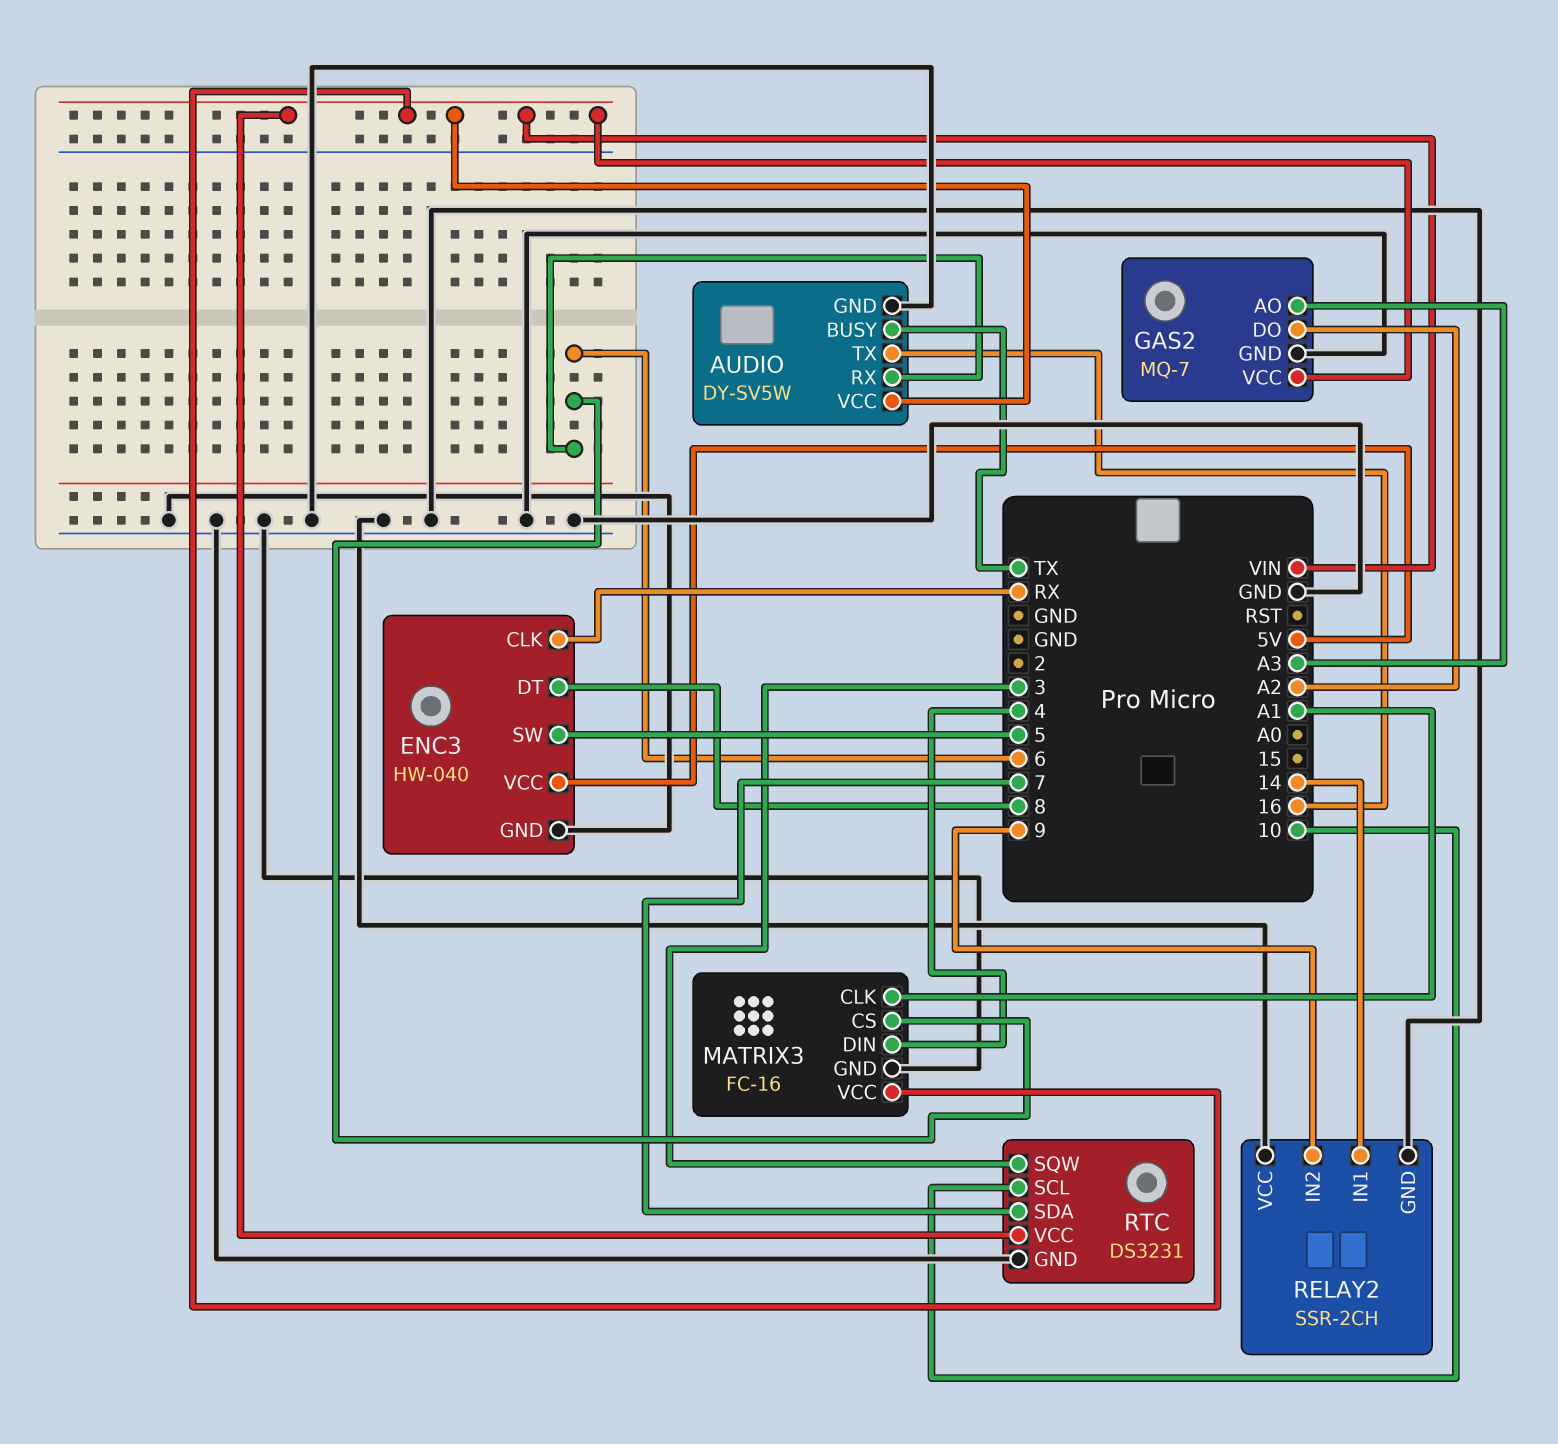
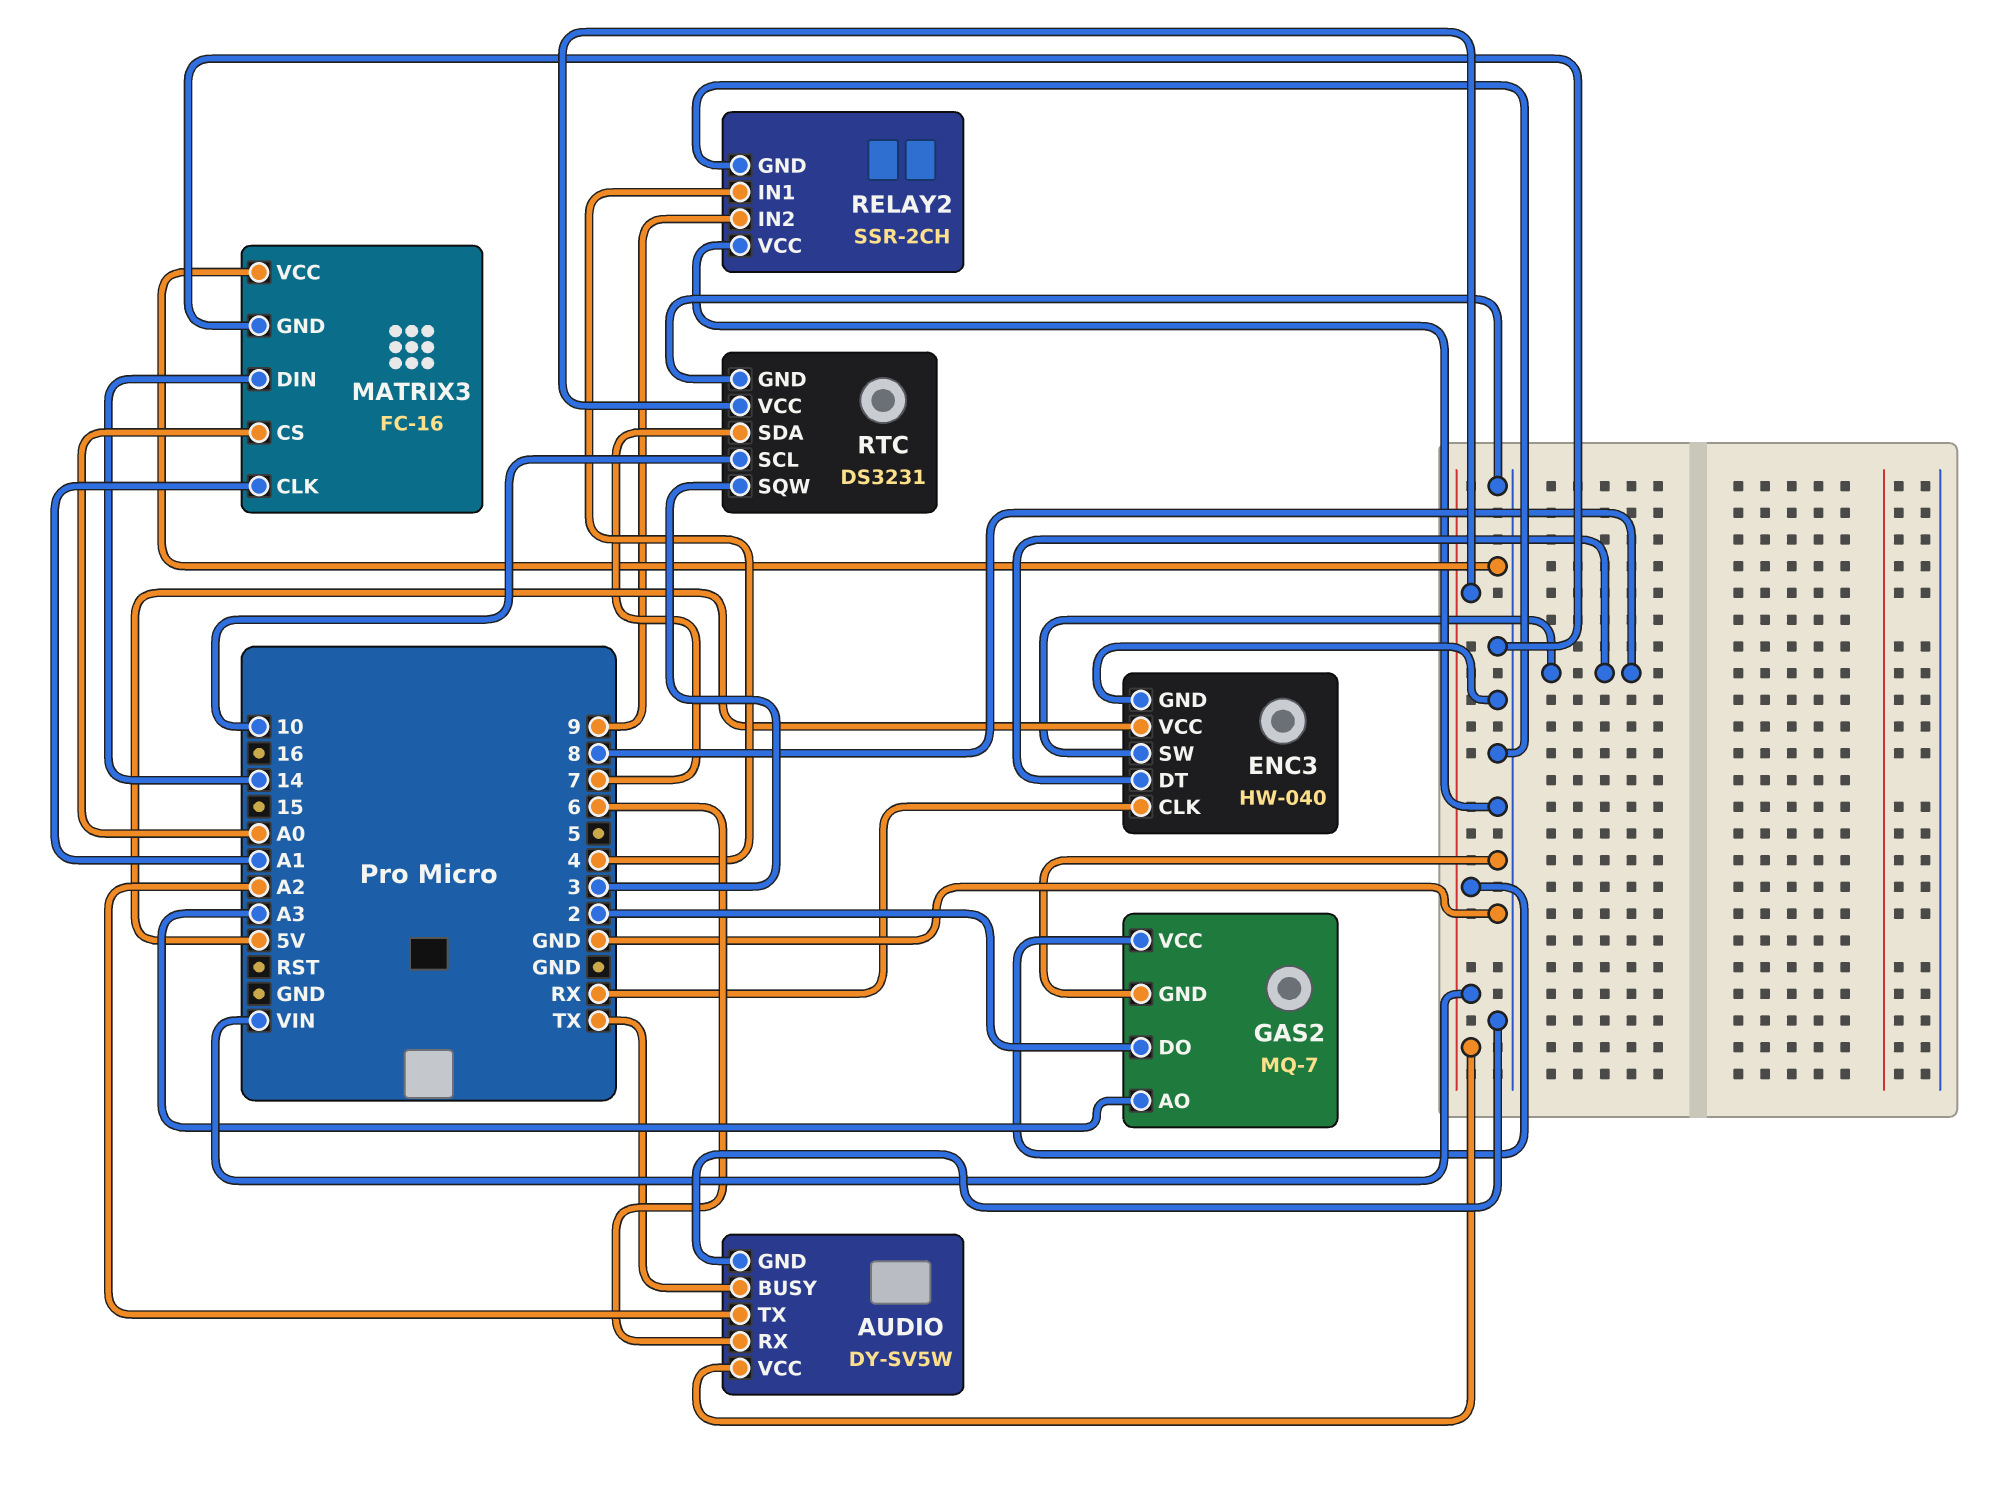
AUDIO pin TX: 16 -> A2
ENC3 pin SW: 5 -> 8
GAS2 pin DO: A2 -> 2
MATRIX3 pin CS: 6 -> A0
MATRIX3 pin DIN: 4 -> 14
MATRIX3 pin VCC: VIN -> GND
RELAY2 pin IN1: 14 -> 4

